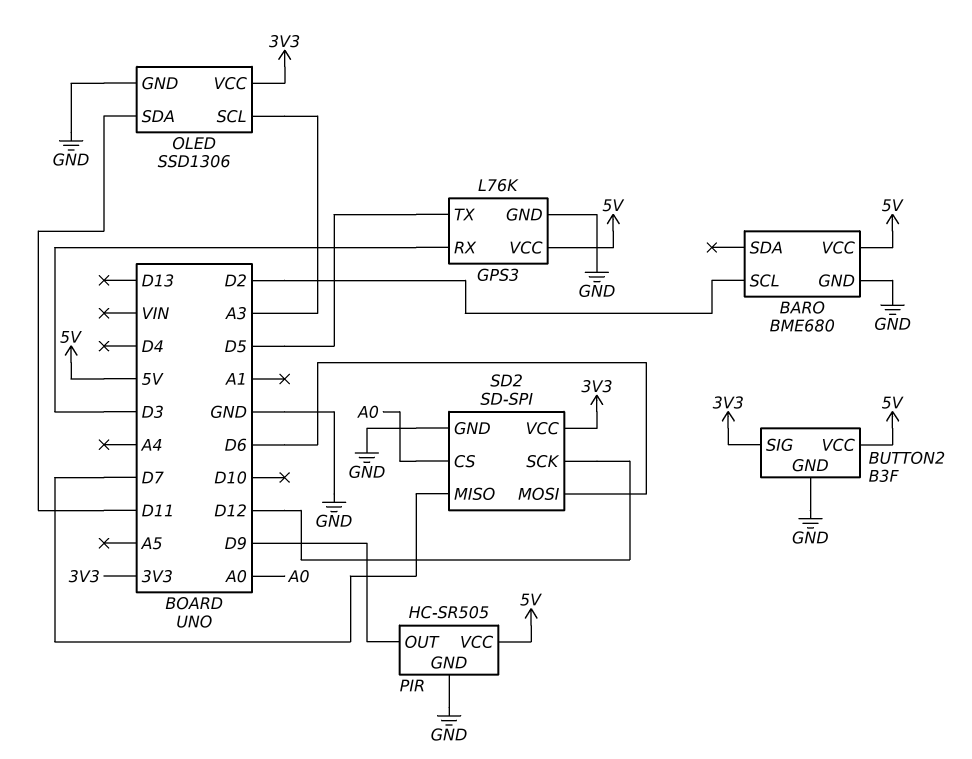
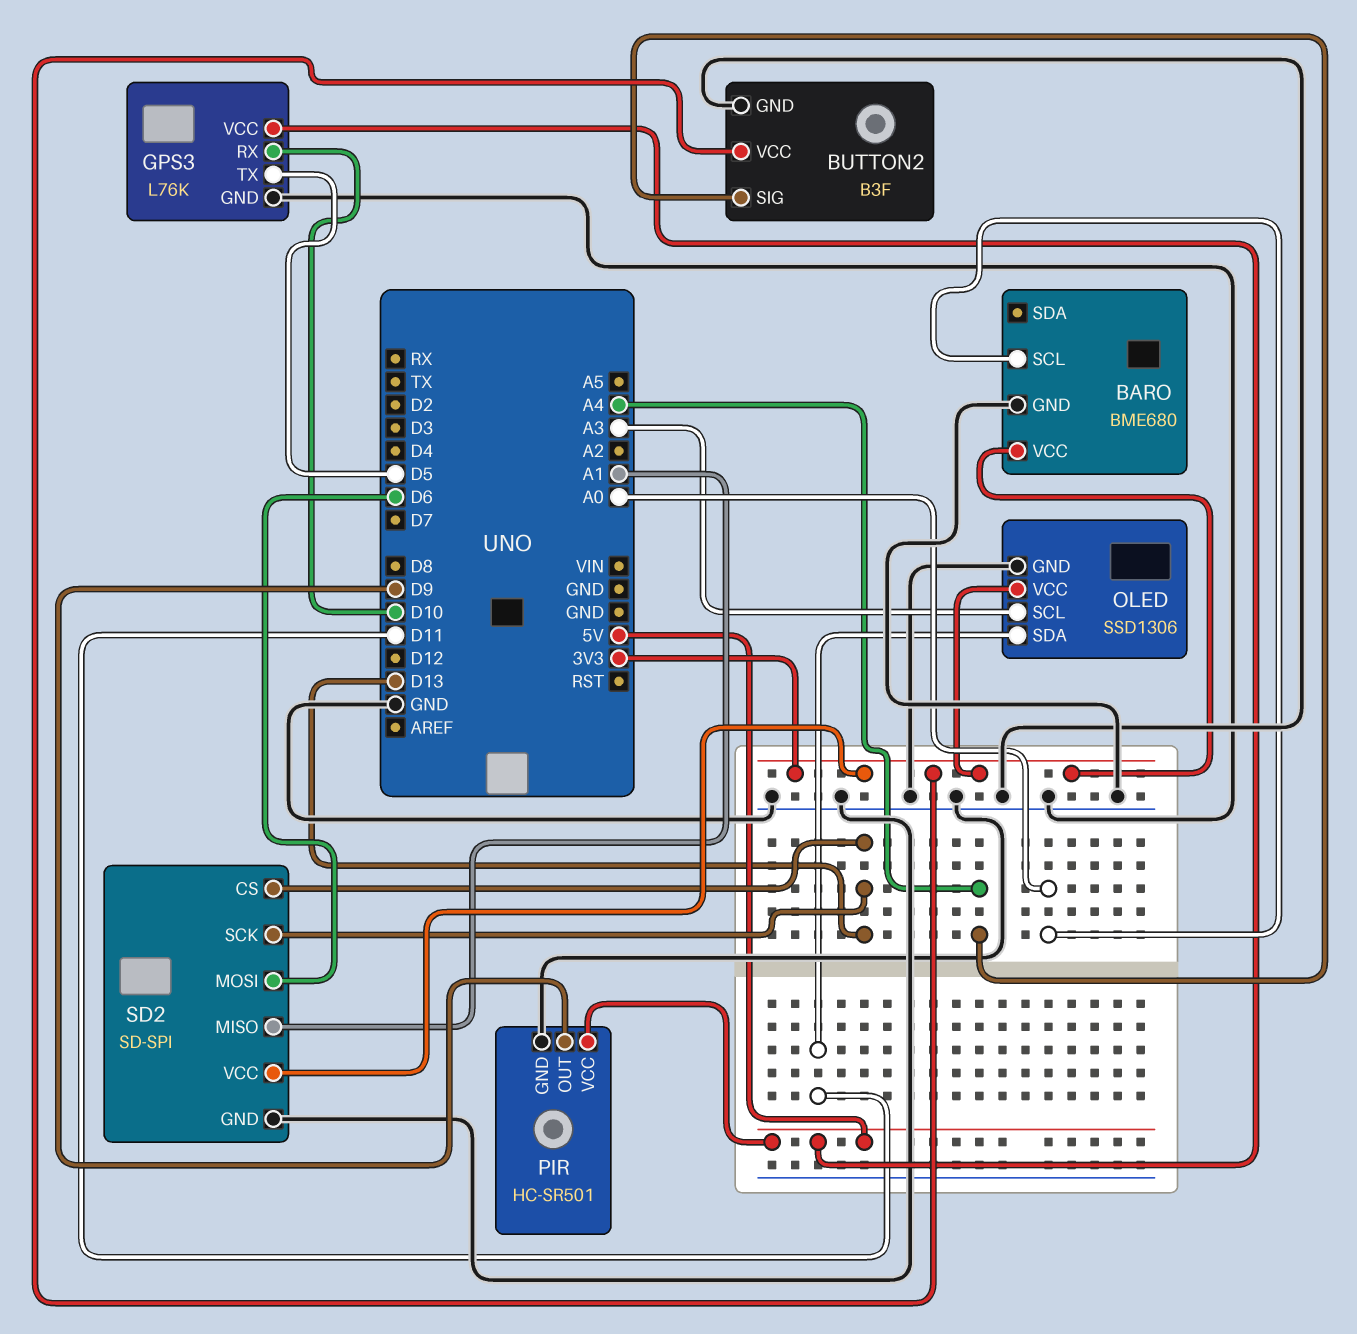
BARO pin SCL: D2 -> A0
BARO pin VCC: 5V -> 3V3
BUTTON2 pin SIG: 3V3 -> A4
BUTTON2 pin VCC: 5V -> 3V3
GPS3 pin RX: D3 -> D10
PIR: HC-SR505 -> HC-SR501
SD2 pin CS: A0 -> D13
SD2 pin MISO: D7 -> A1
SD2 pin SCK: D12 -> D13

